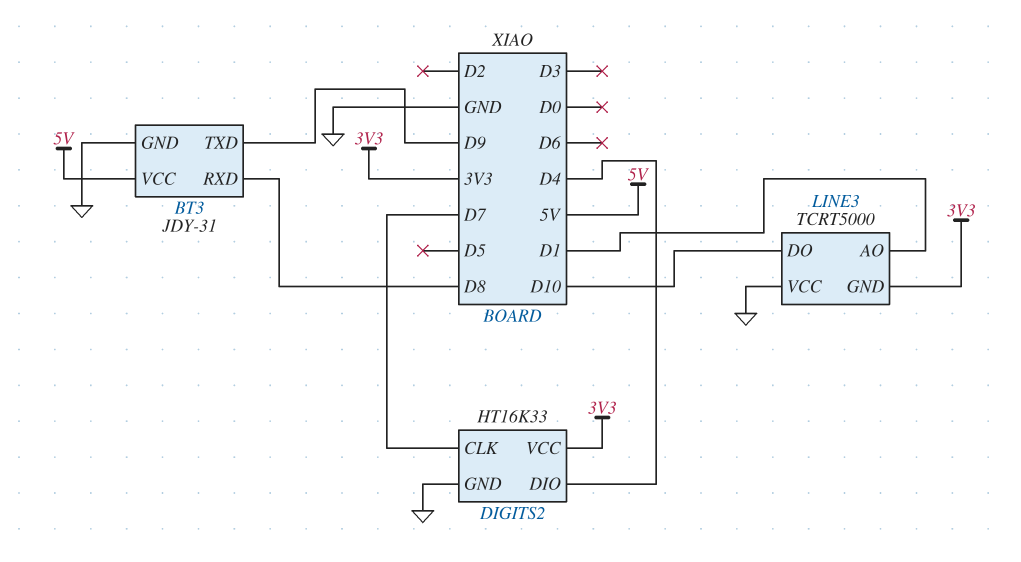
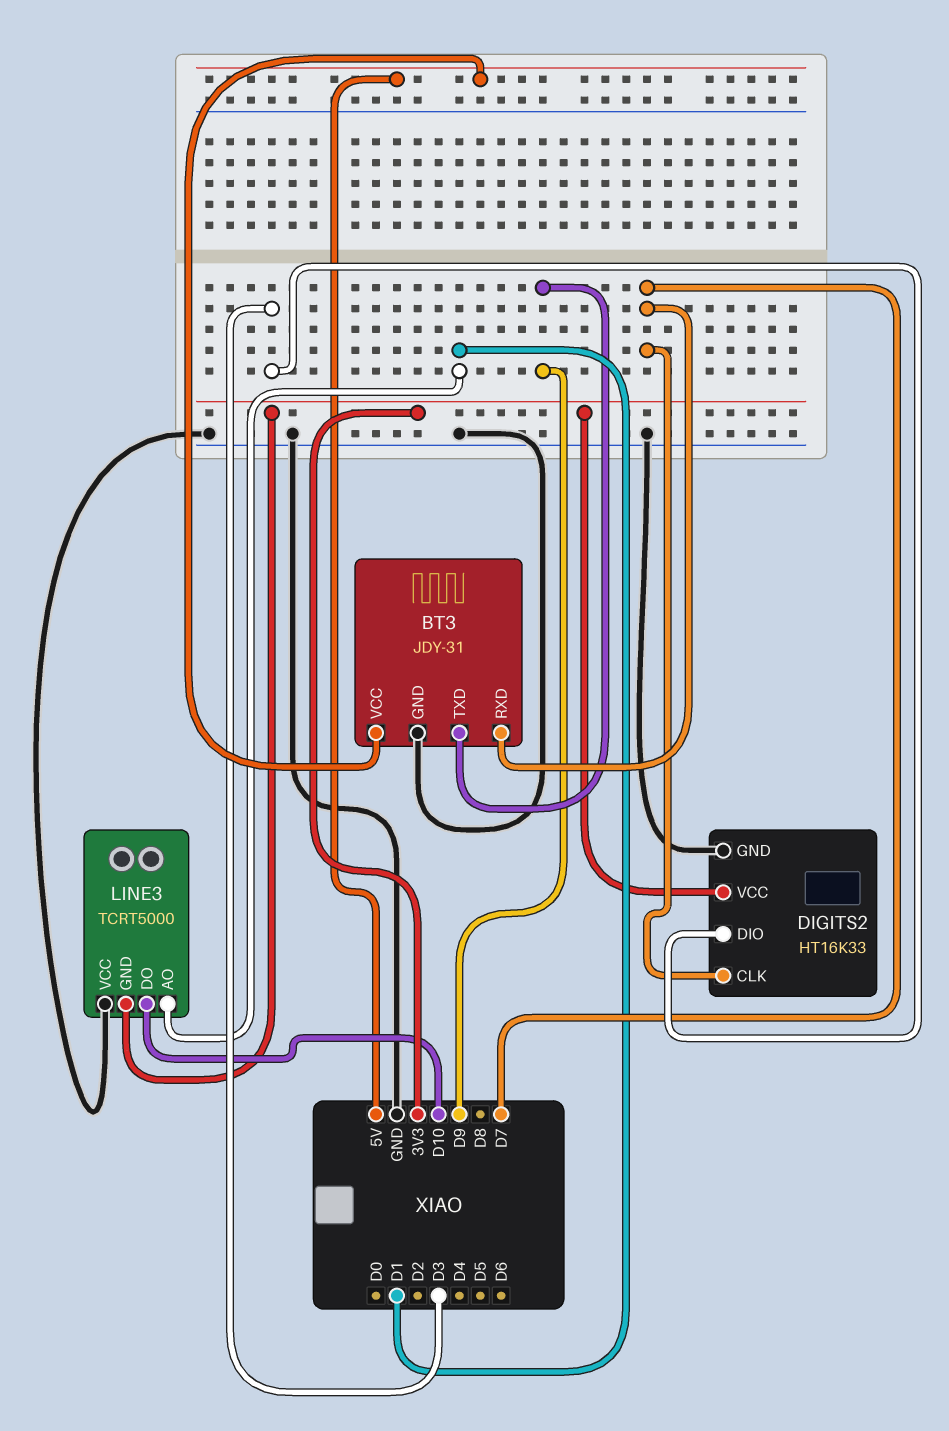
BT3 pin RXD: D8 -> D7
DIGITS2 pin DIO: D4 -> D3

